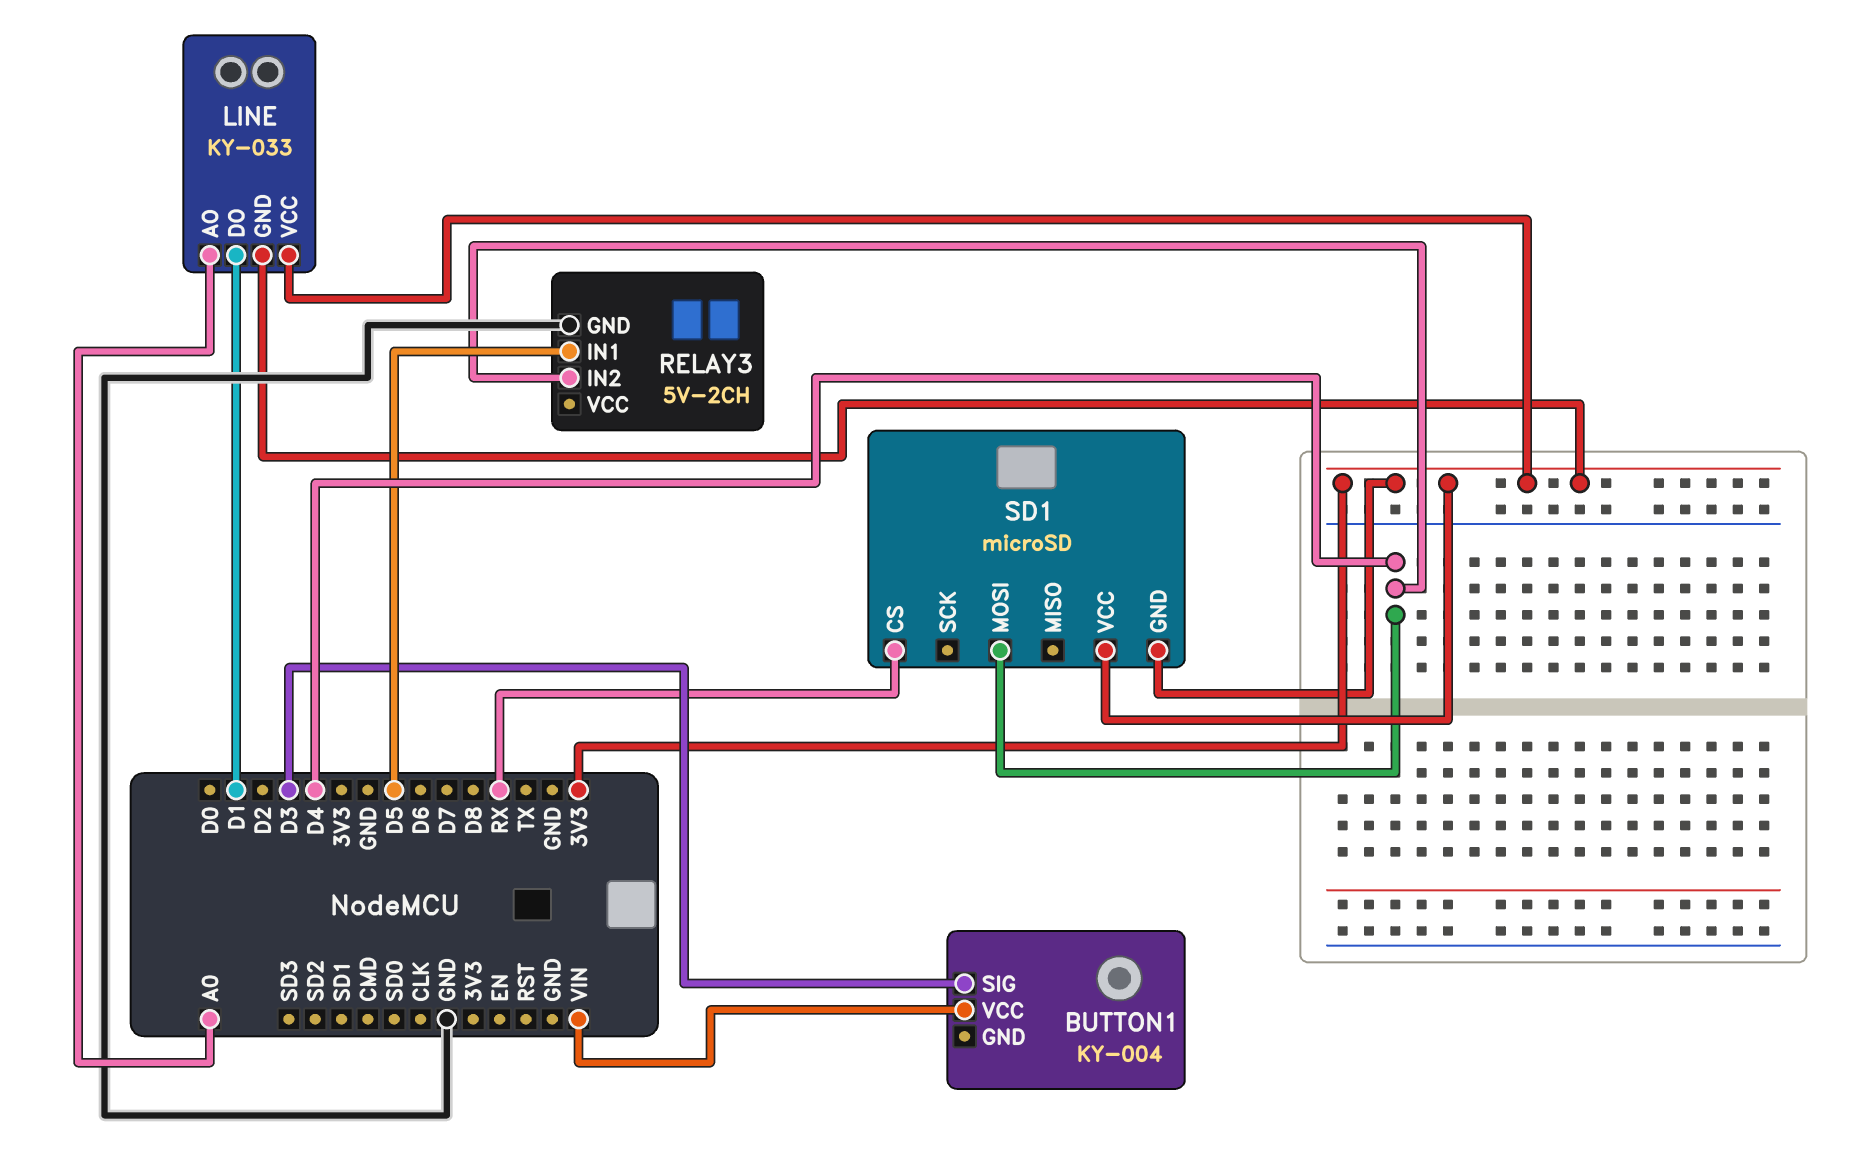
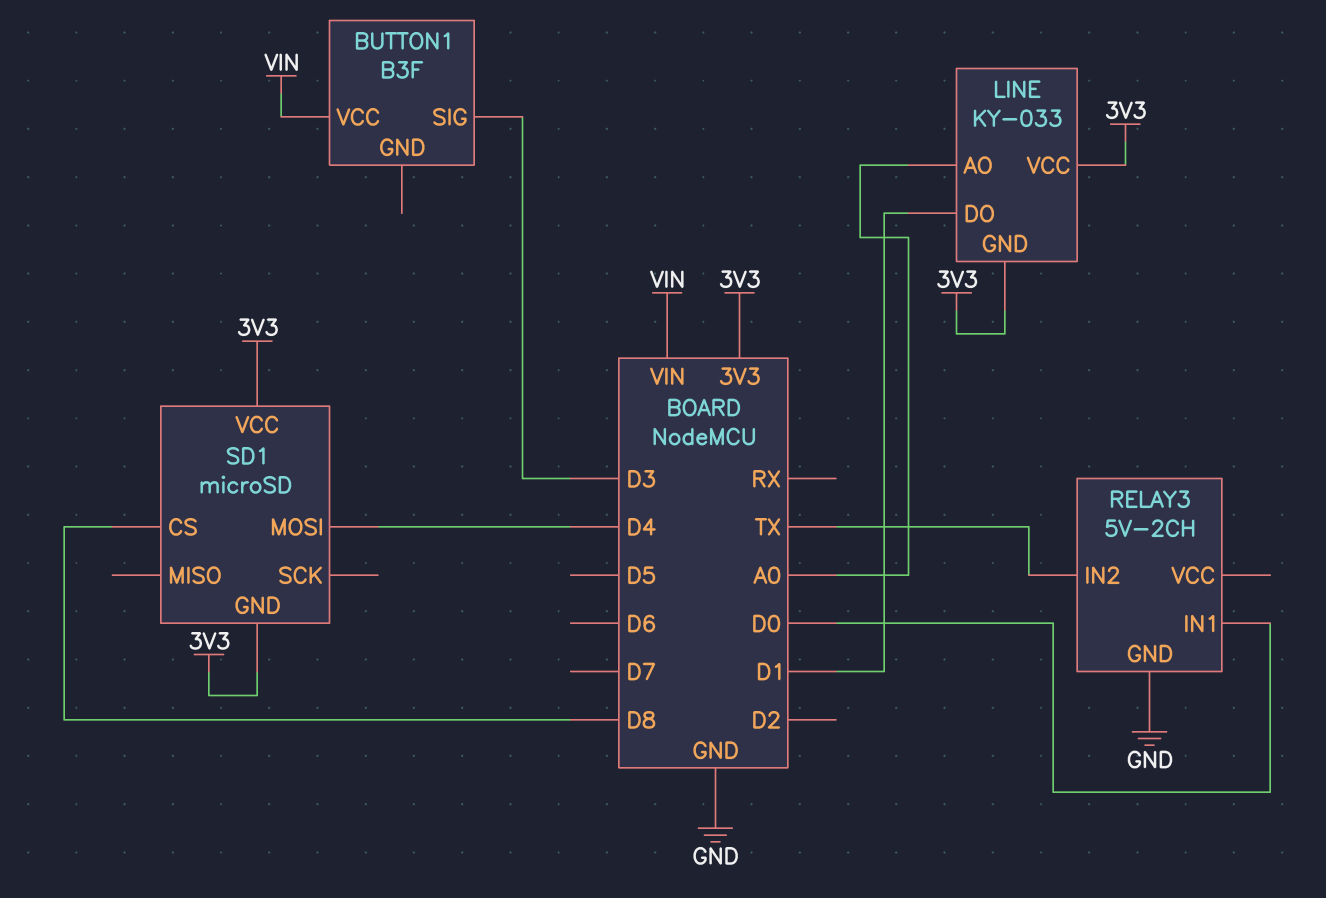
BUTTON1: KY-004 -> B3F
RELAY3 pin IN1: D5 -> D0
RELAY3 pin IN2: D4 -> TX
SD1 pin CS: RX -> D8

